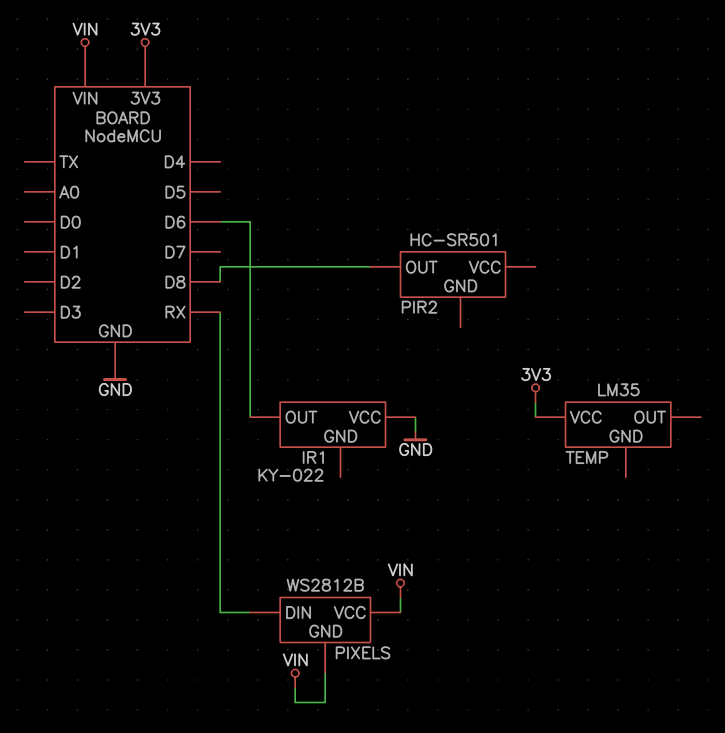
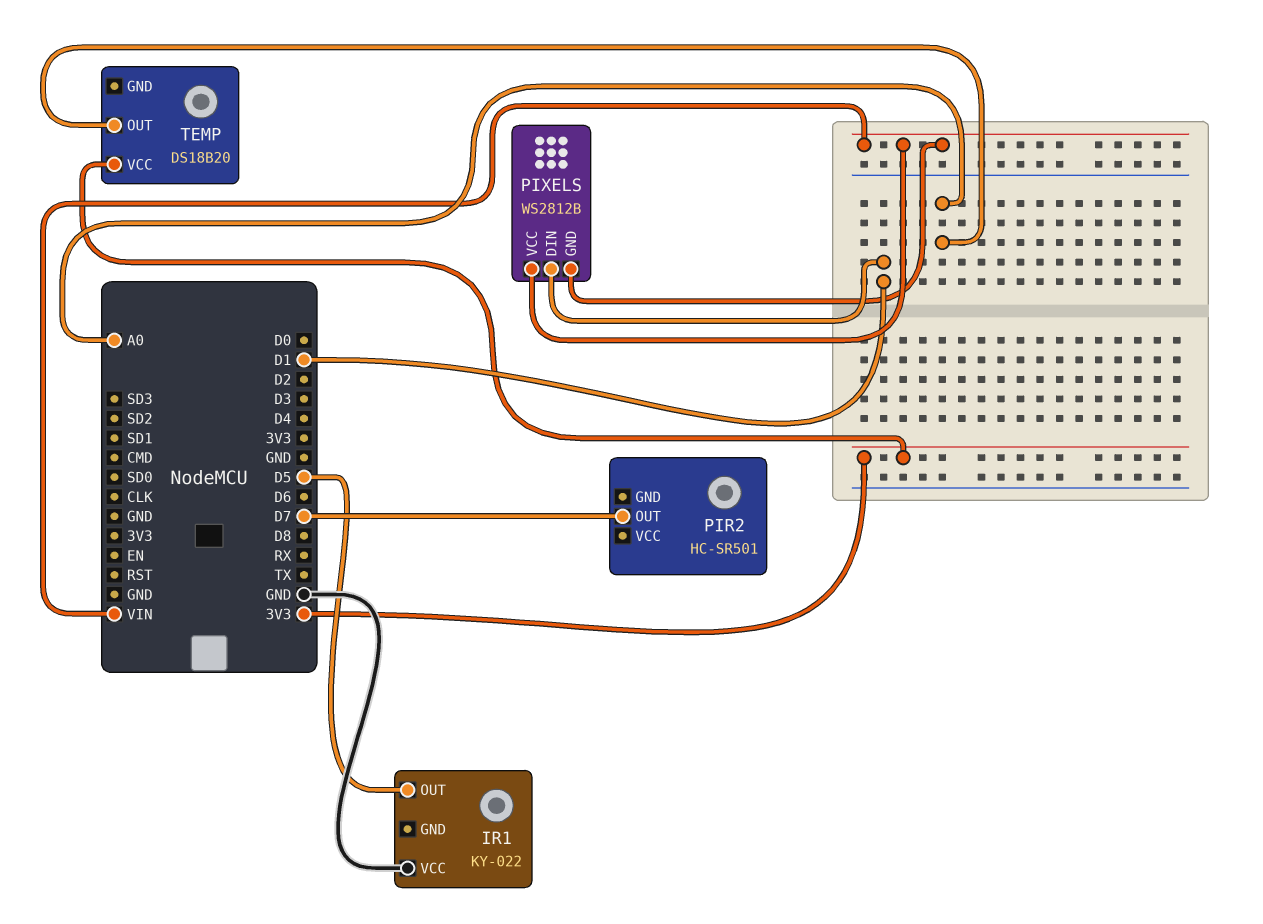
IR1 pin OUT: D6 -> D5
PIR2 pin OUT: D8 -> D7
PIXELS pin DIN: RX -> D1
TEMP: LM35 -> DS18B20
TEMP pin OUT: none -> A0

